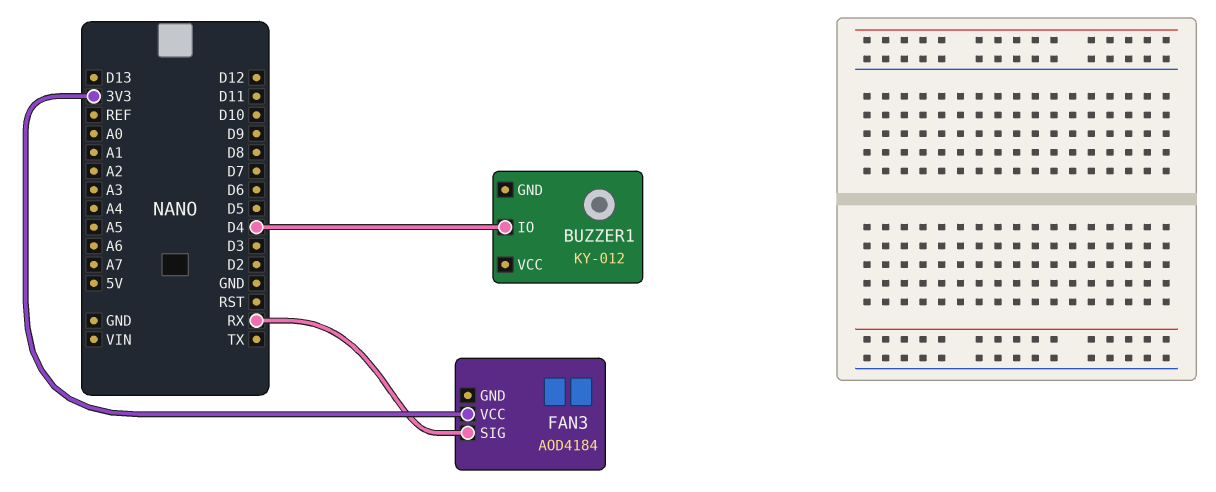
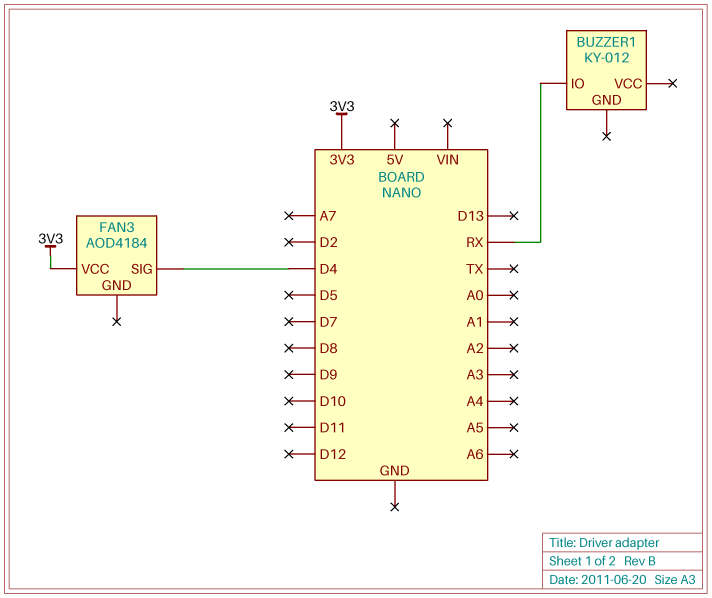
BUZZER1 pin IO: D4 -> RX
FAN3 pin SIG: RX -> D4

